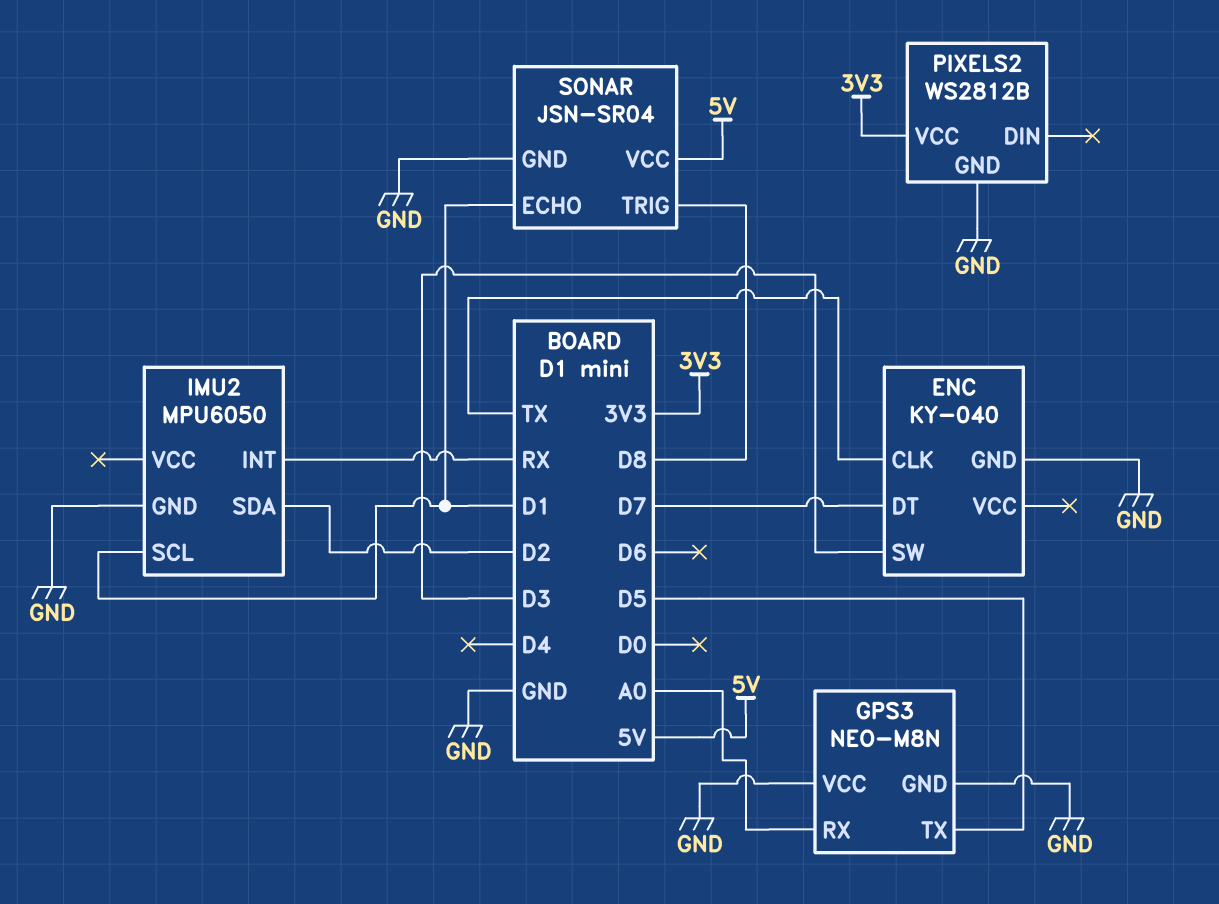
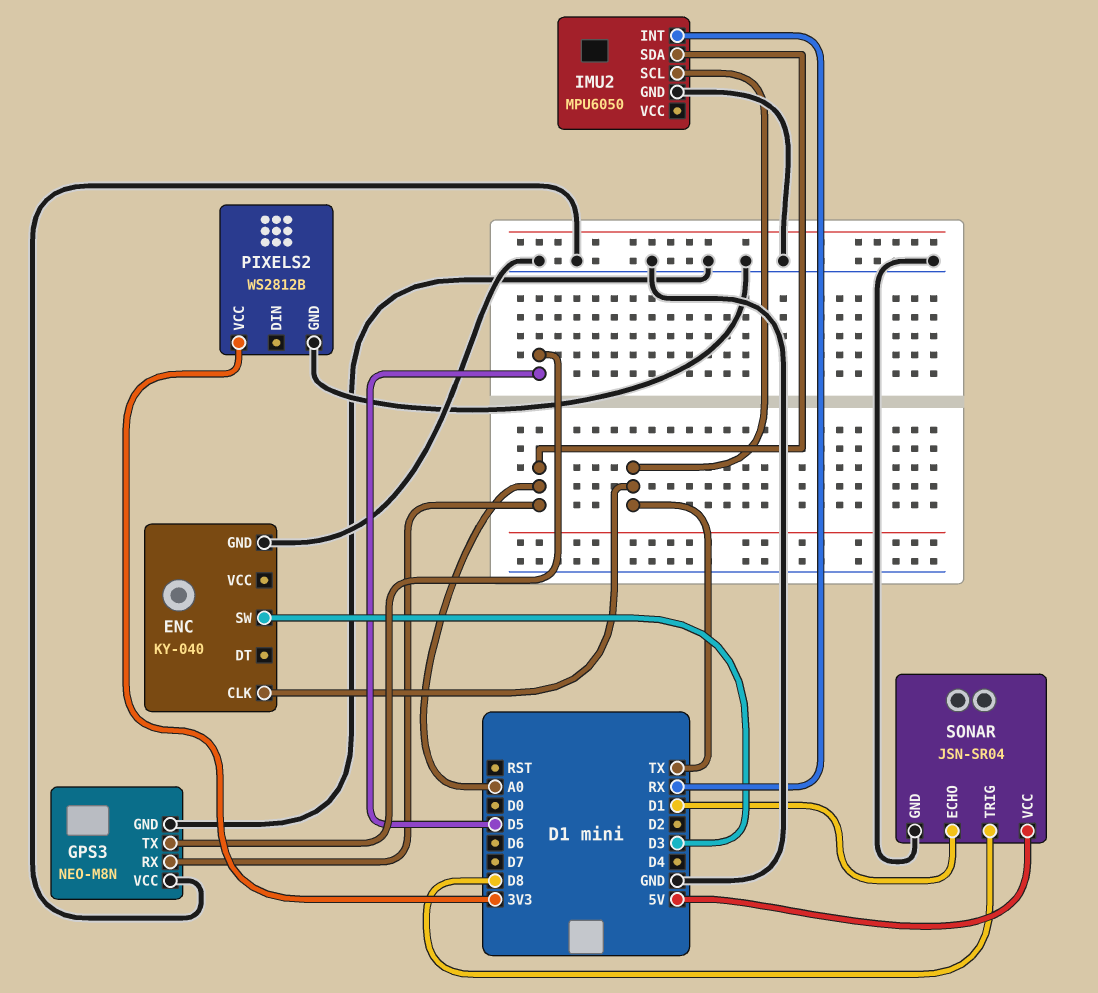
ENC pin DT: D7 -> none
IMU2 pin SCL: D1 -> TX
IMU2 pin SDA: D2 -> A0

